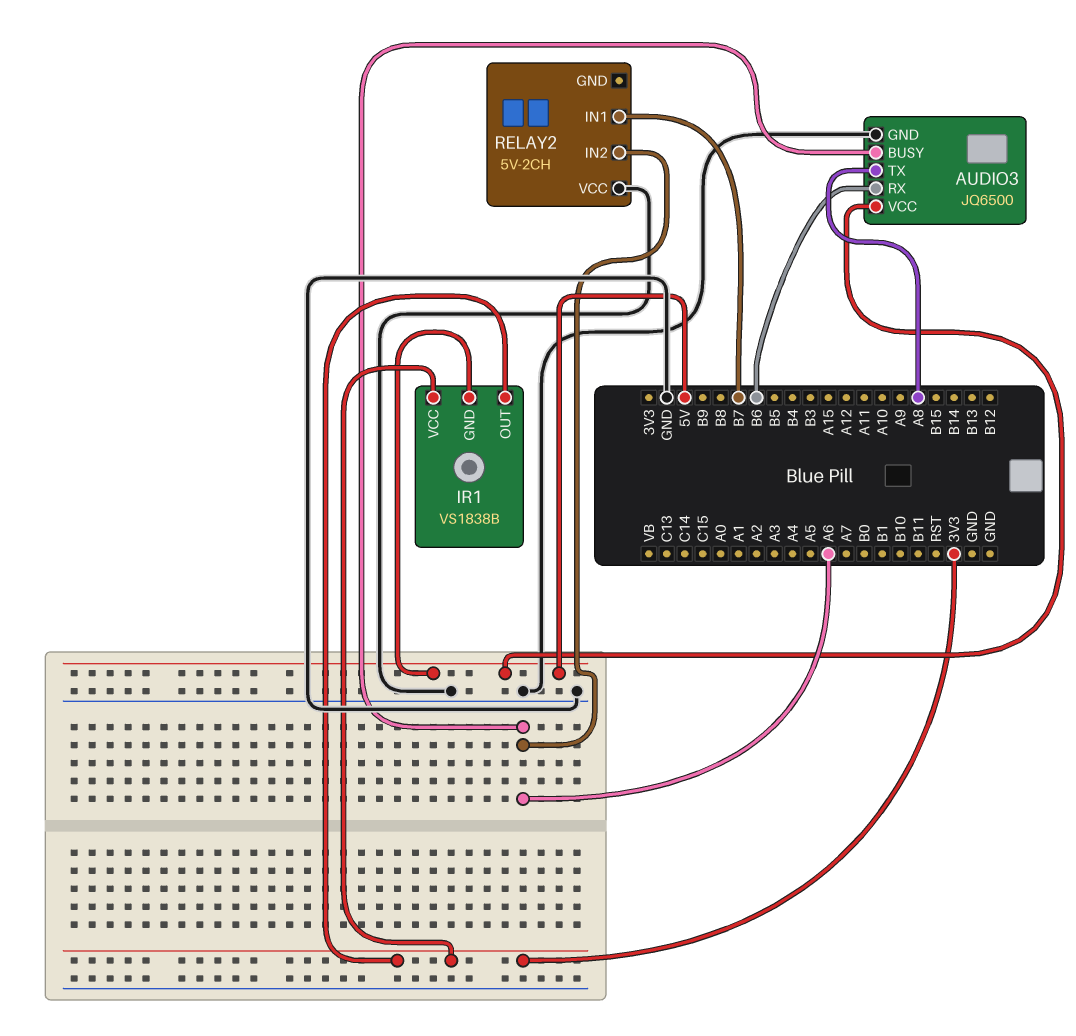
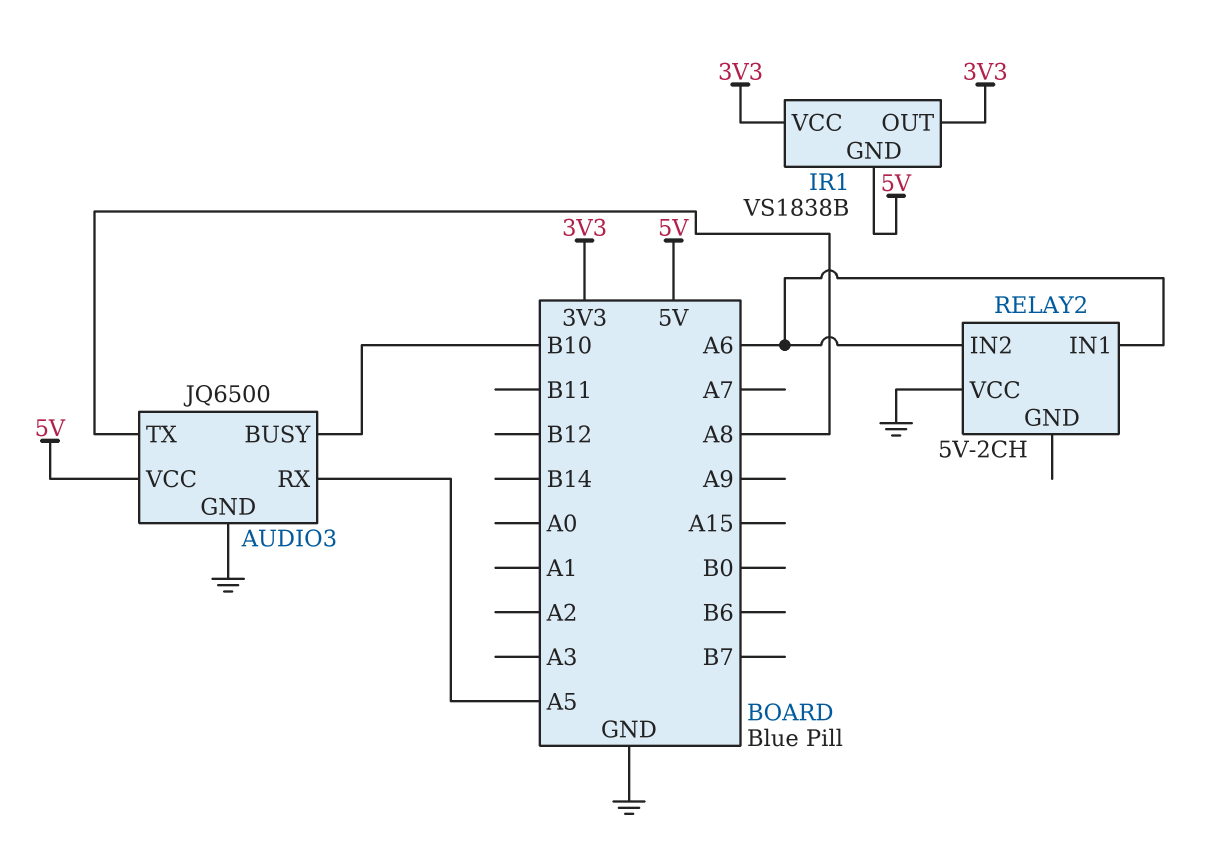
AUDIO3 pin BUSY: A6 -> B10
AUDIO3 pin RX: B6 -> A5
RELAY2 pin IN1: B7 -> A6

